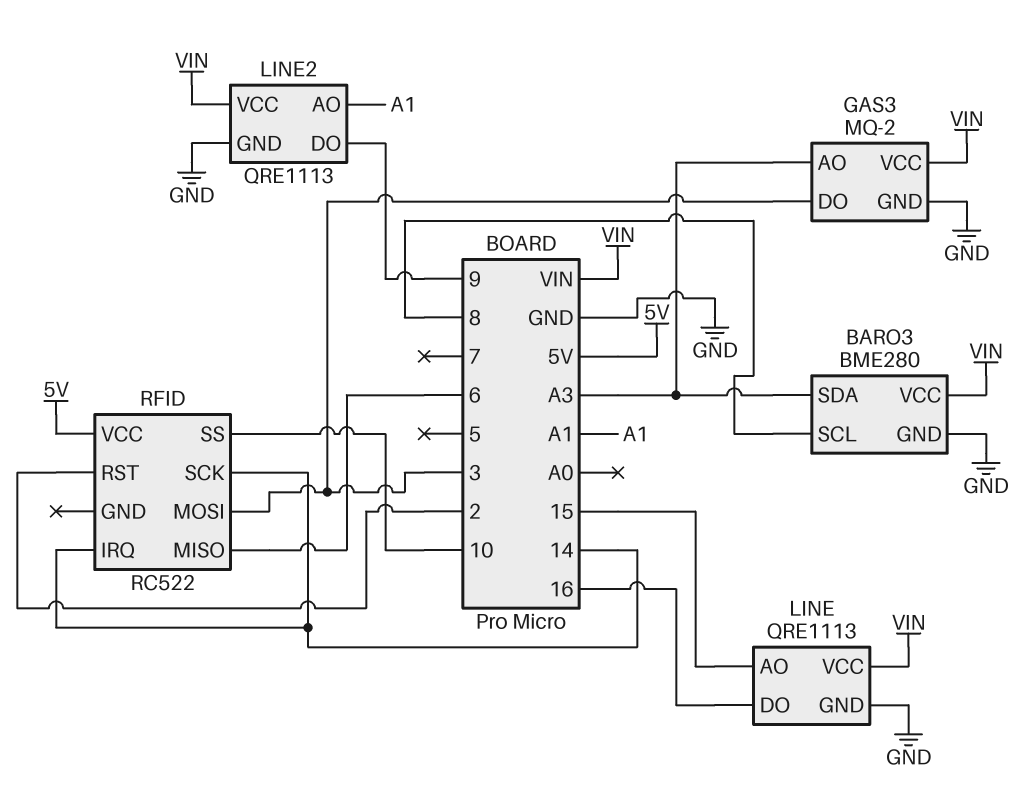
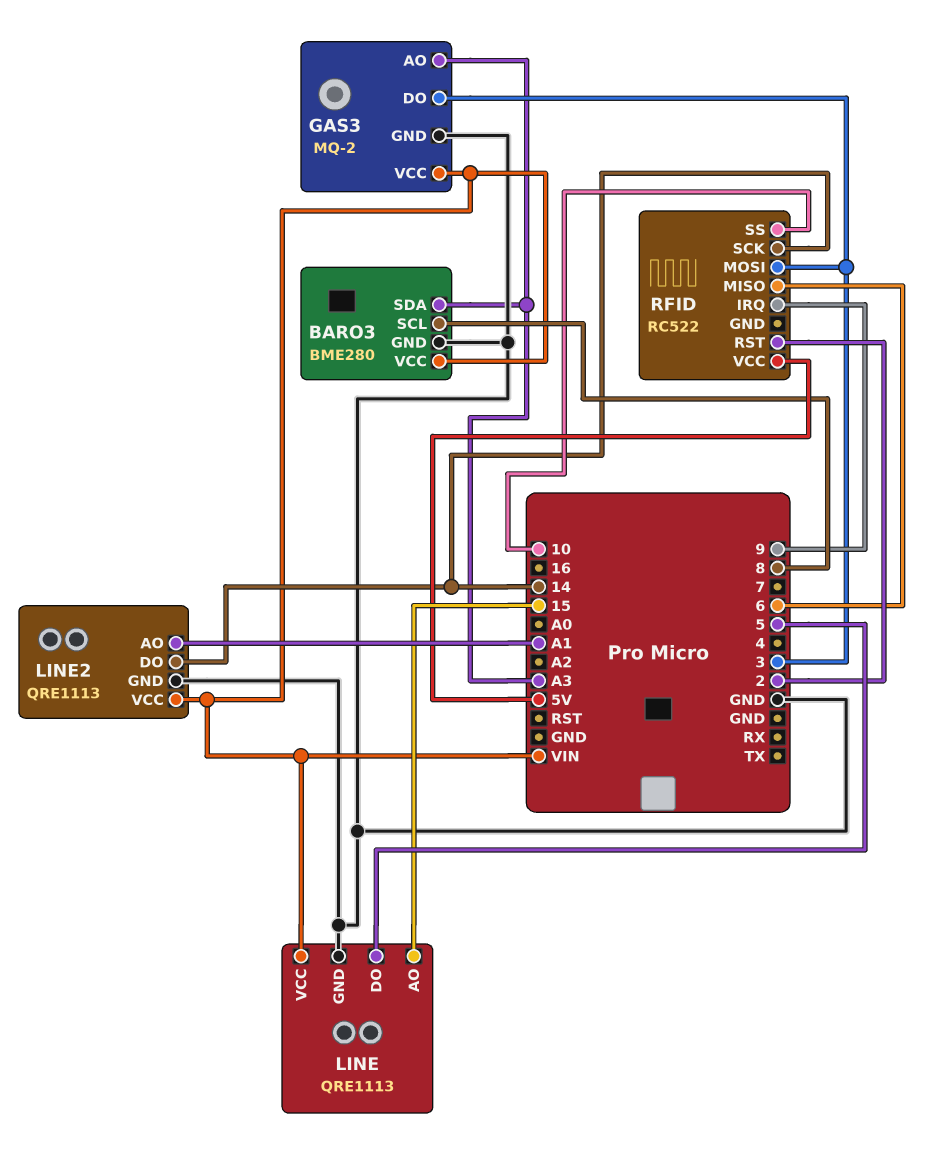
LINE pin DO: 16 -> 5
LINE2 pin DO: 9 -> 14
RFID pin IRQ: 14 -> 9

